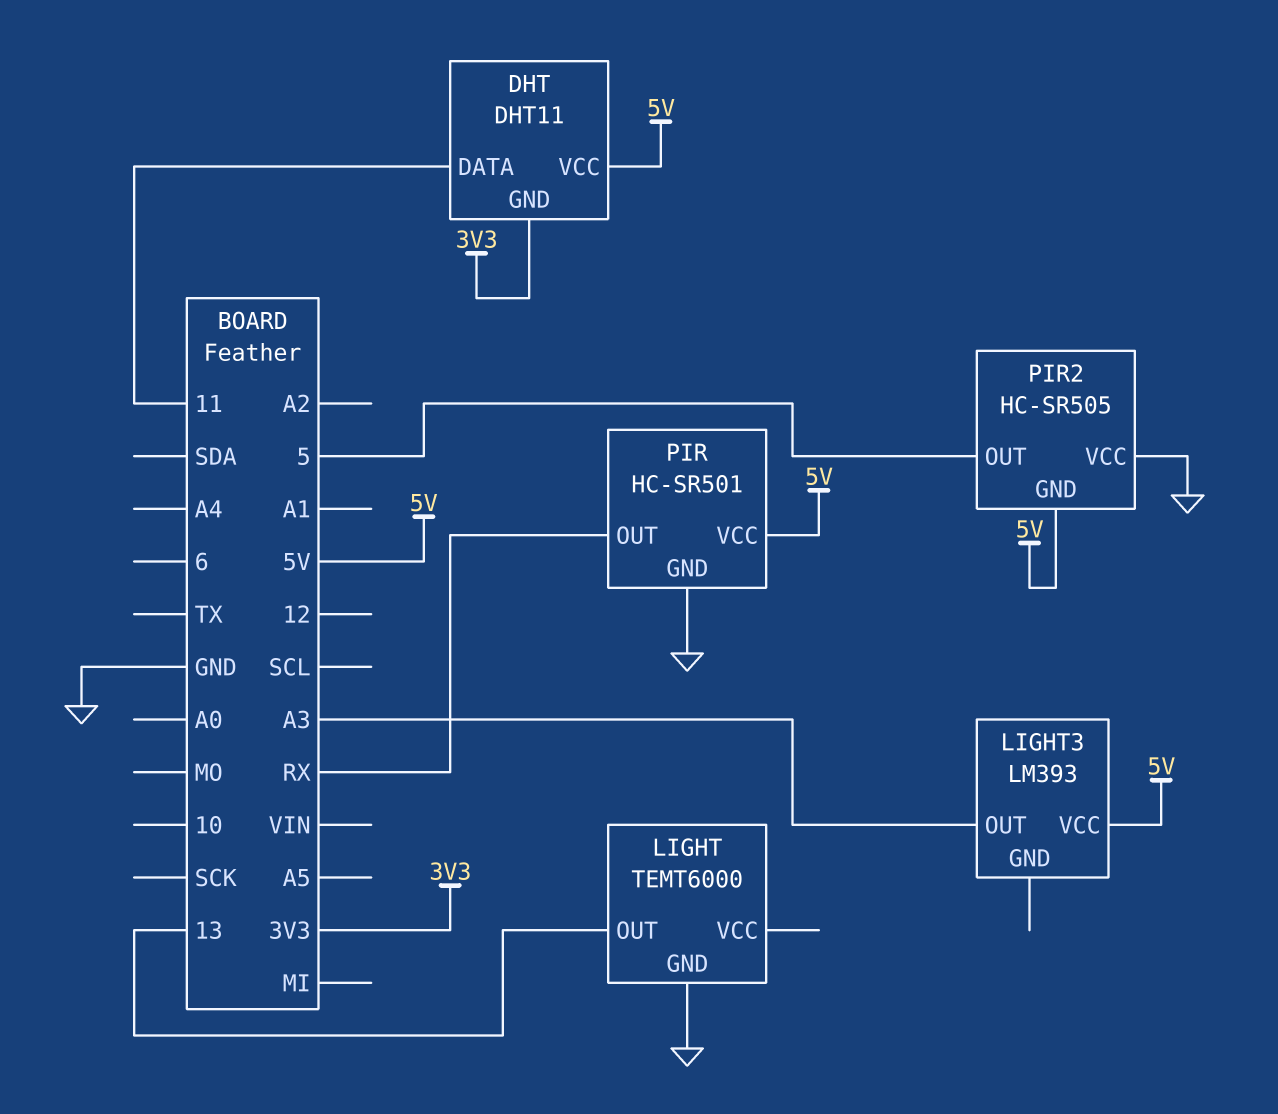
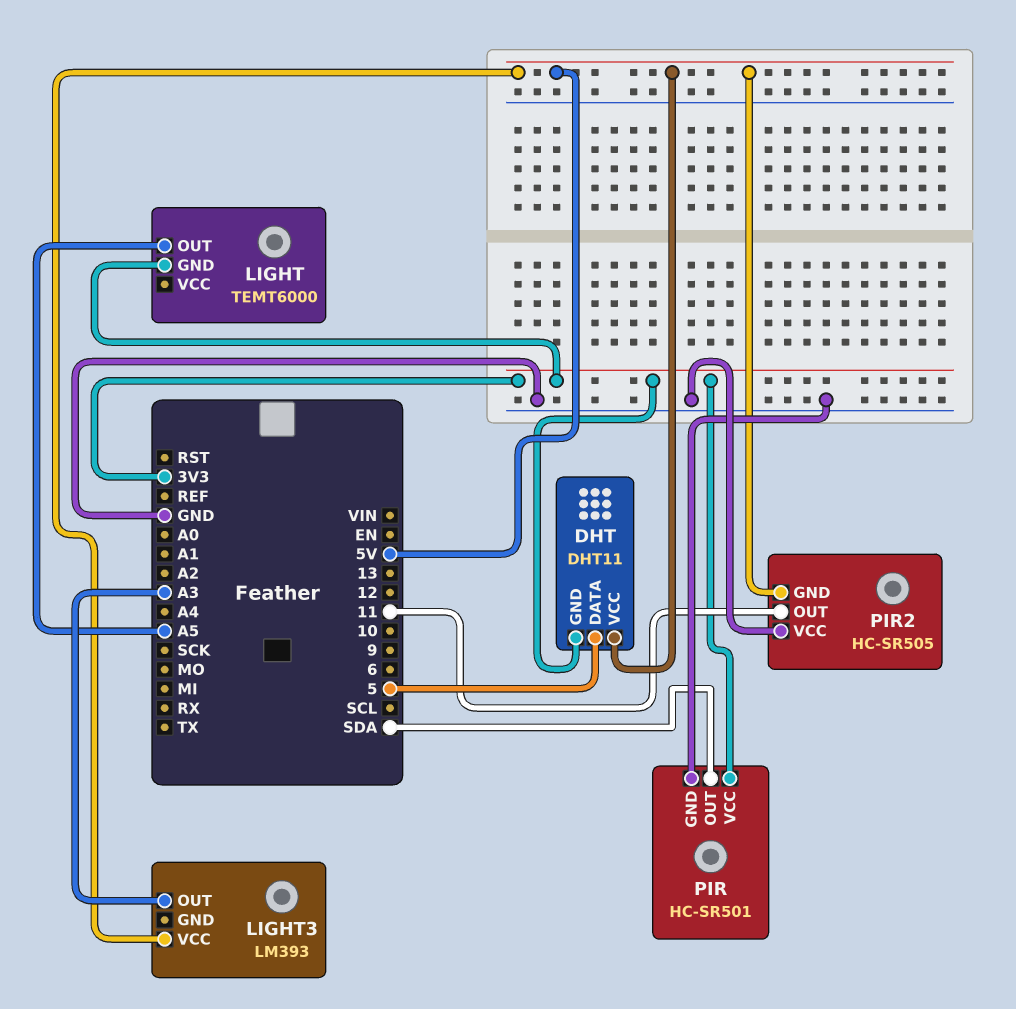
DHT pin DATA: 11 -> 5
LIGHT pin GND: GND -> 3V3
LIGHT pin OUT: 13 -> A5
PIR pin OUT: RX -> SDA
PIR pin VCC: 5V -> 3V3
PIR2 pin OUT: 5 -> 11

